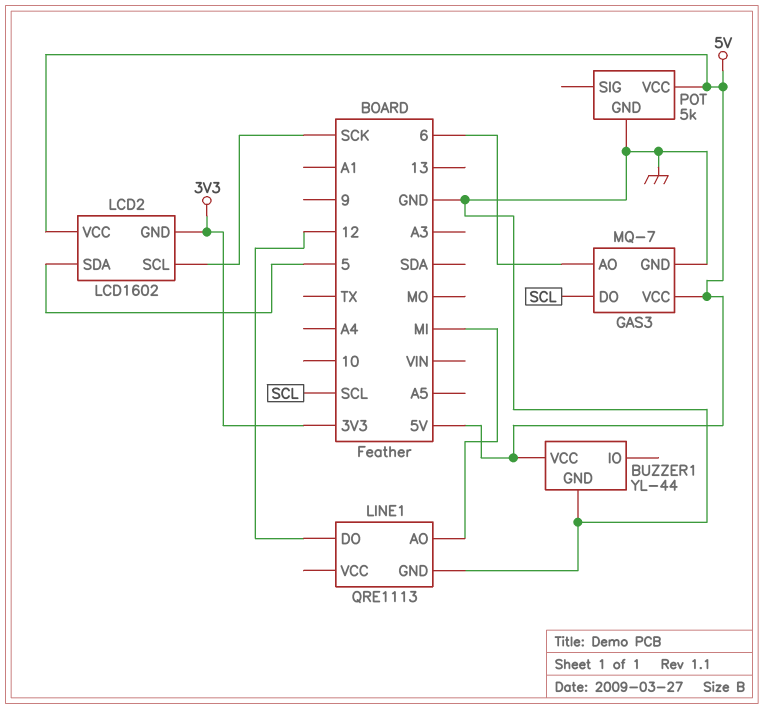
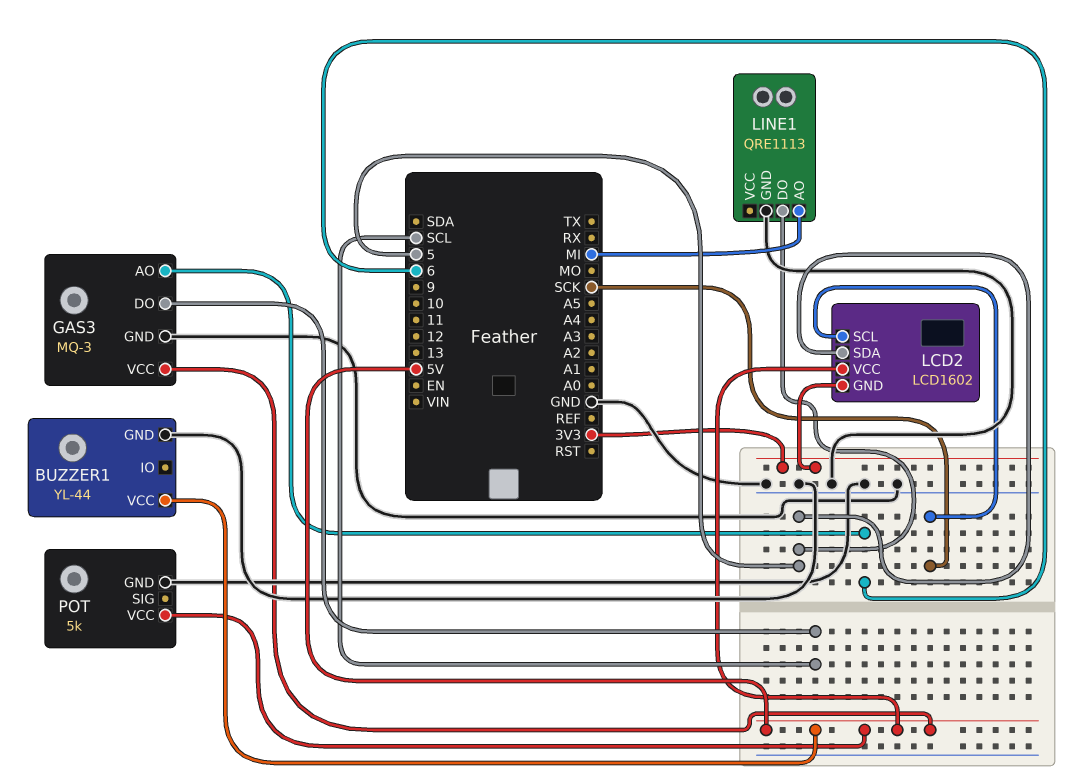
GAS3: MQ-7 -> MQ-3
LINE1 pin DO: 12 -> 5

